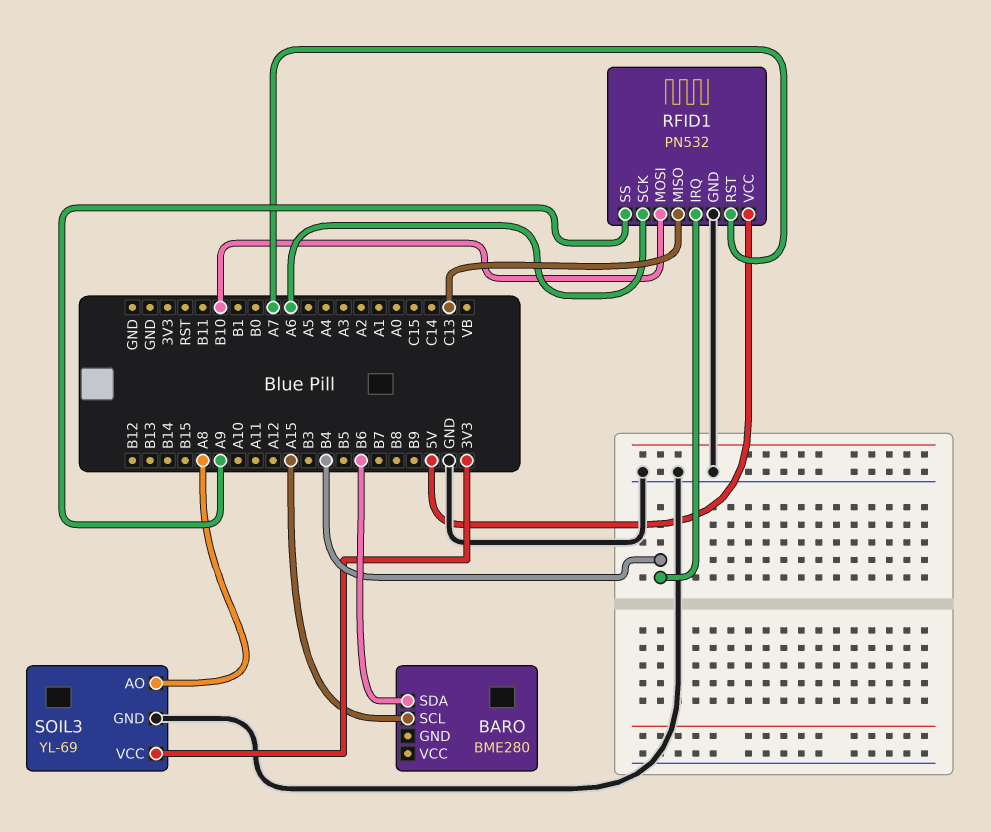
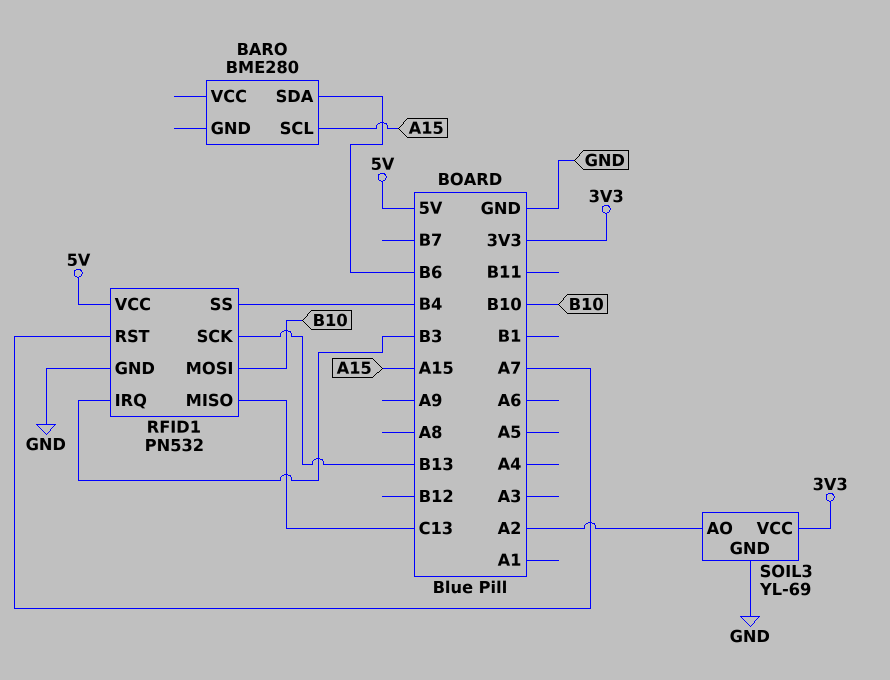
RFID1 pin IRQ: B4 -> B3
RFID1 pin SCK: A6 -> B13
RFID1 pin SS: A9 -> B4
SOIL3 pin AO: A8 -> A2

